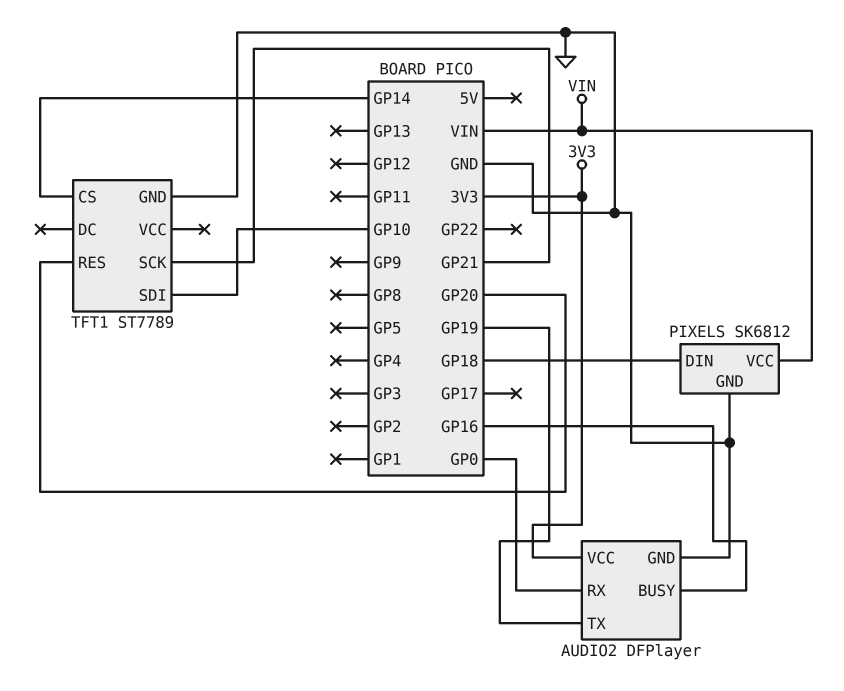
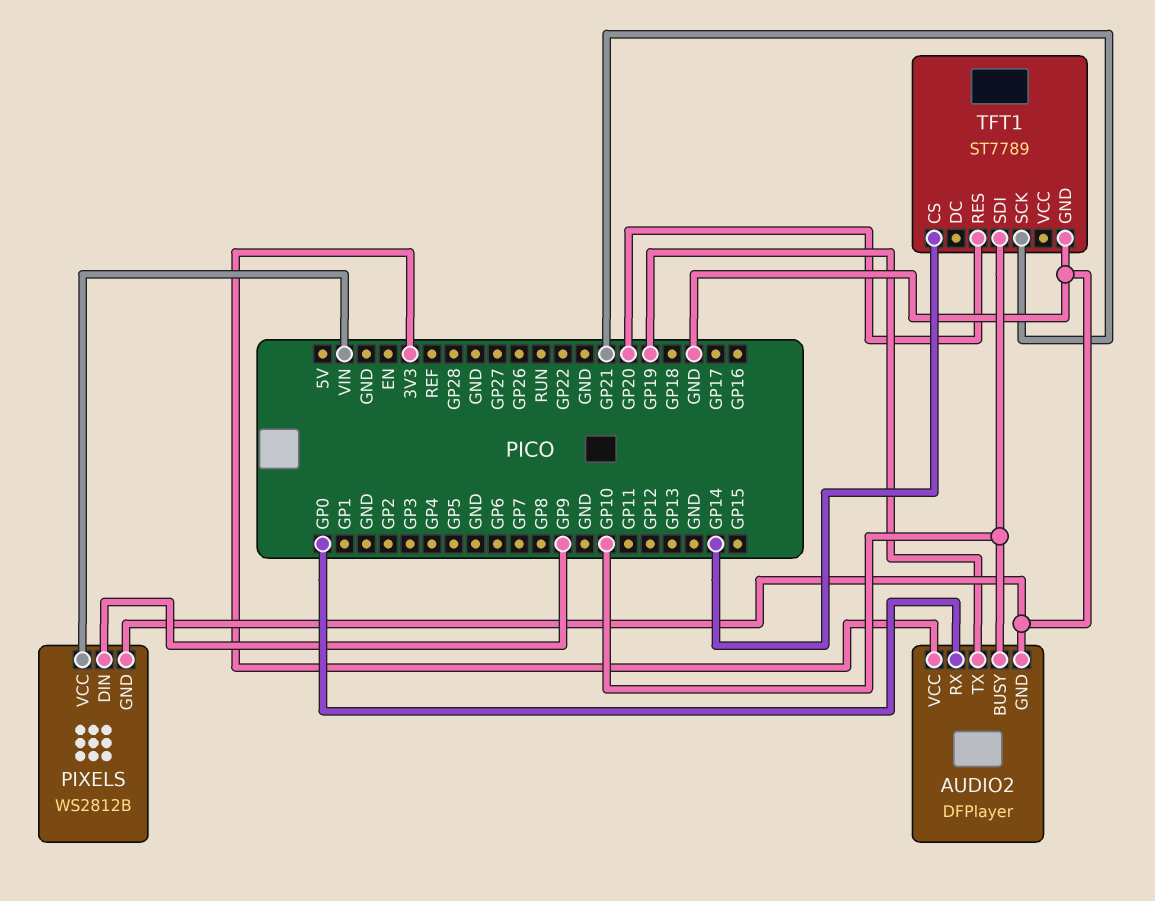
AUDIO2 pin BUSY: GP16 -> GP10
PIXELS: SK6812 -> WS2812B
PIXELS pin DIN: GP18 -> GP9

